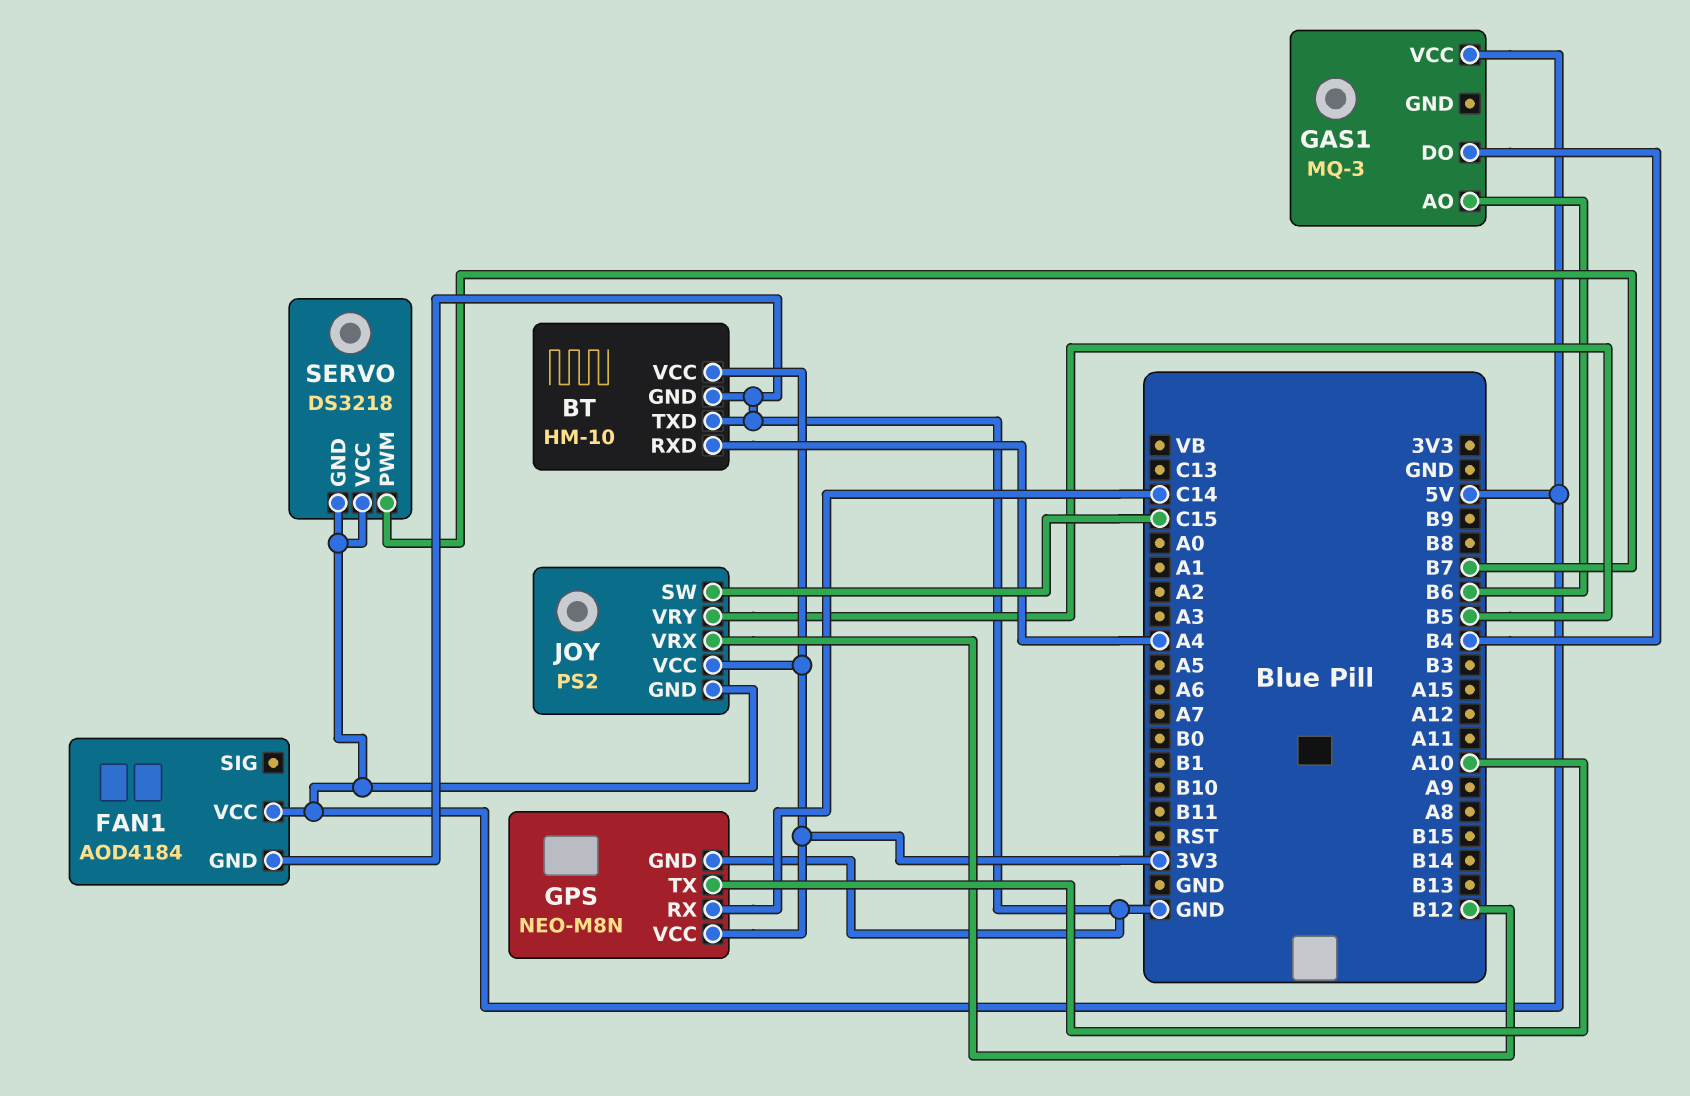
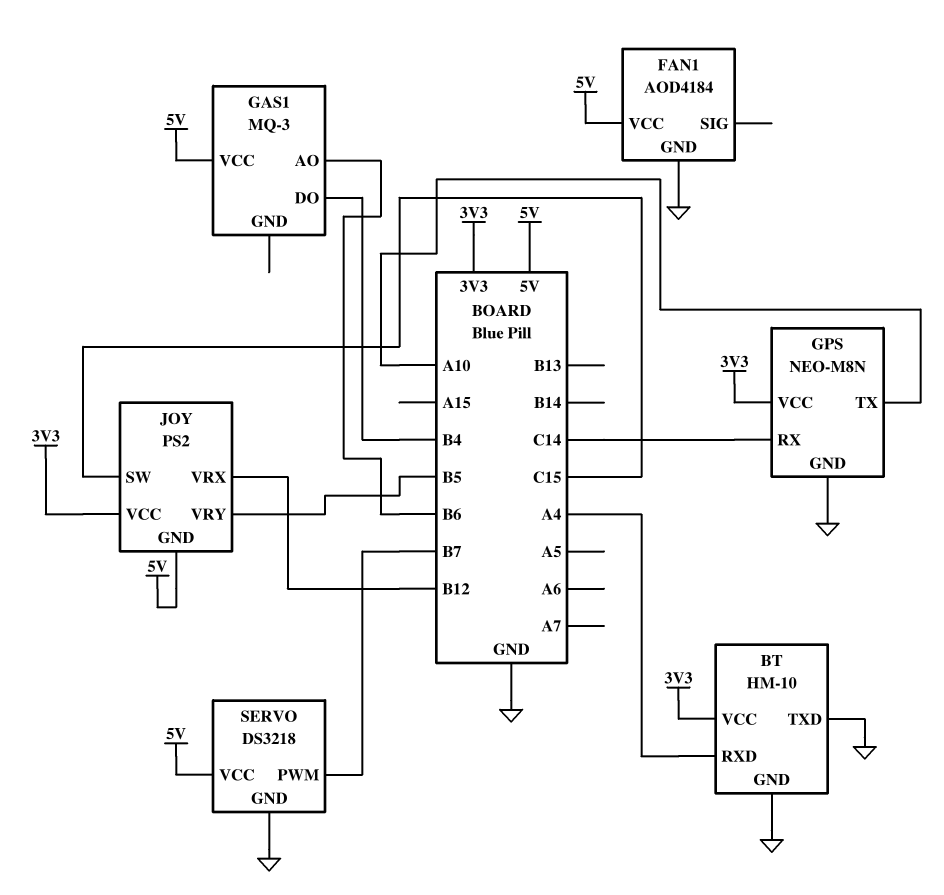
SERVO pin GND: 5V -> GND

